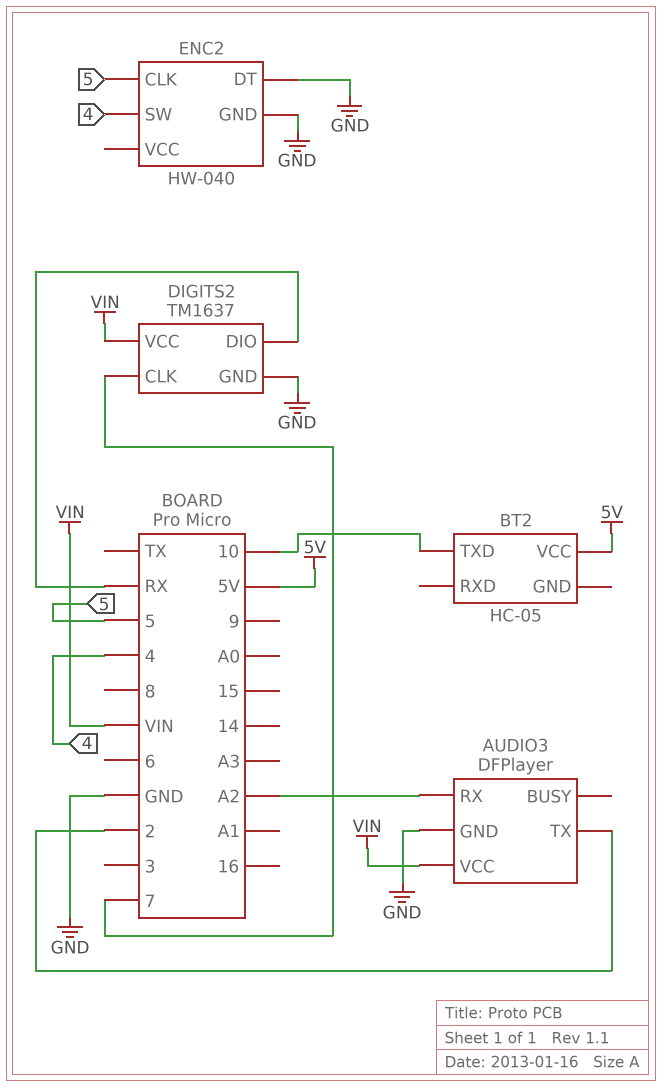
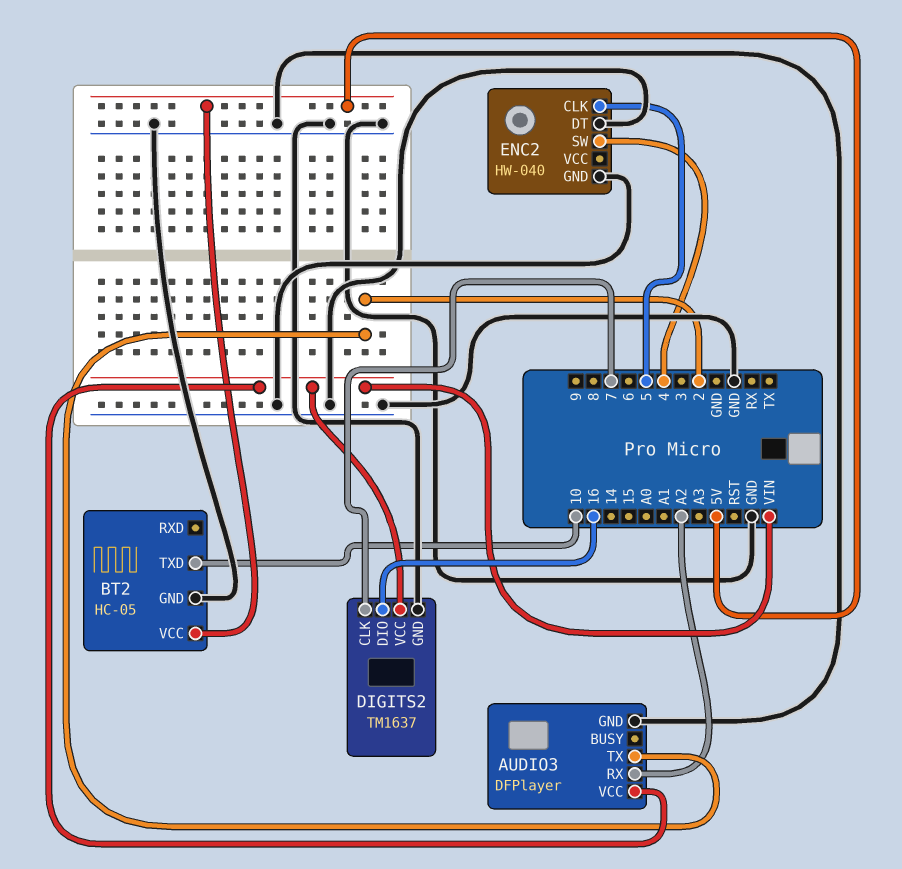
BT2 pin GND: none -> GND
DIGITS2 pin DIO: RX -> 16

